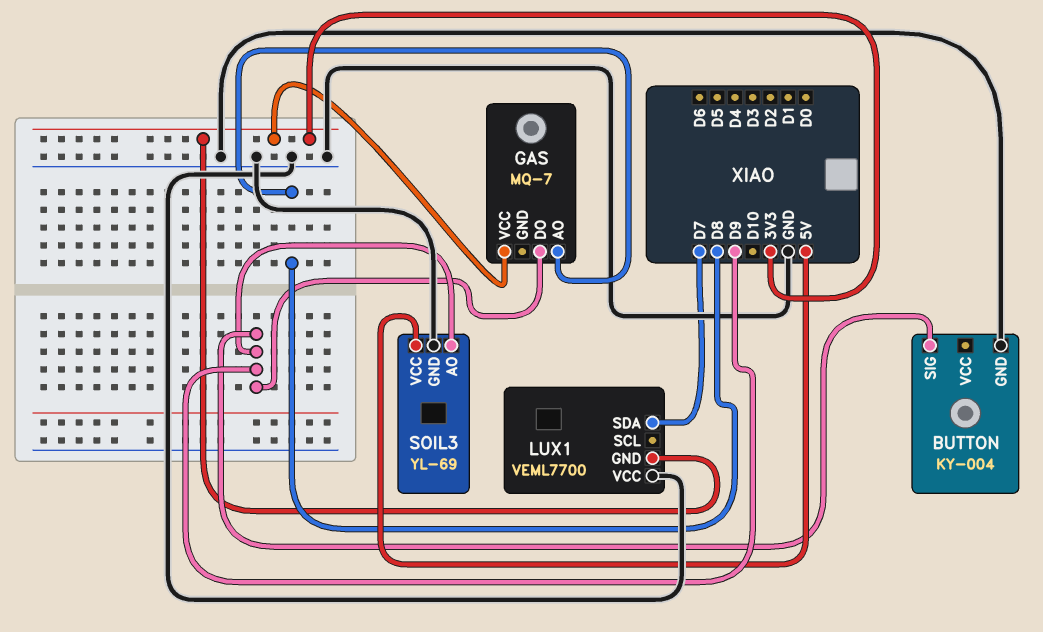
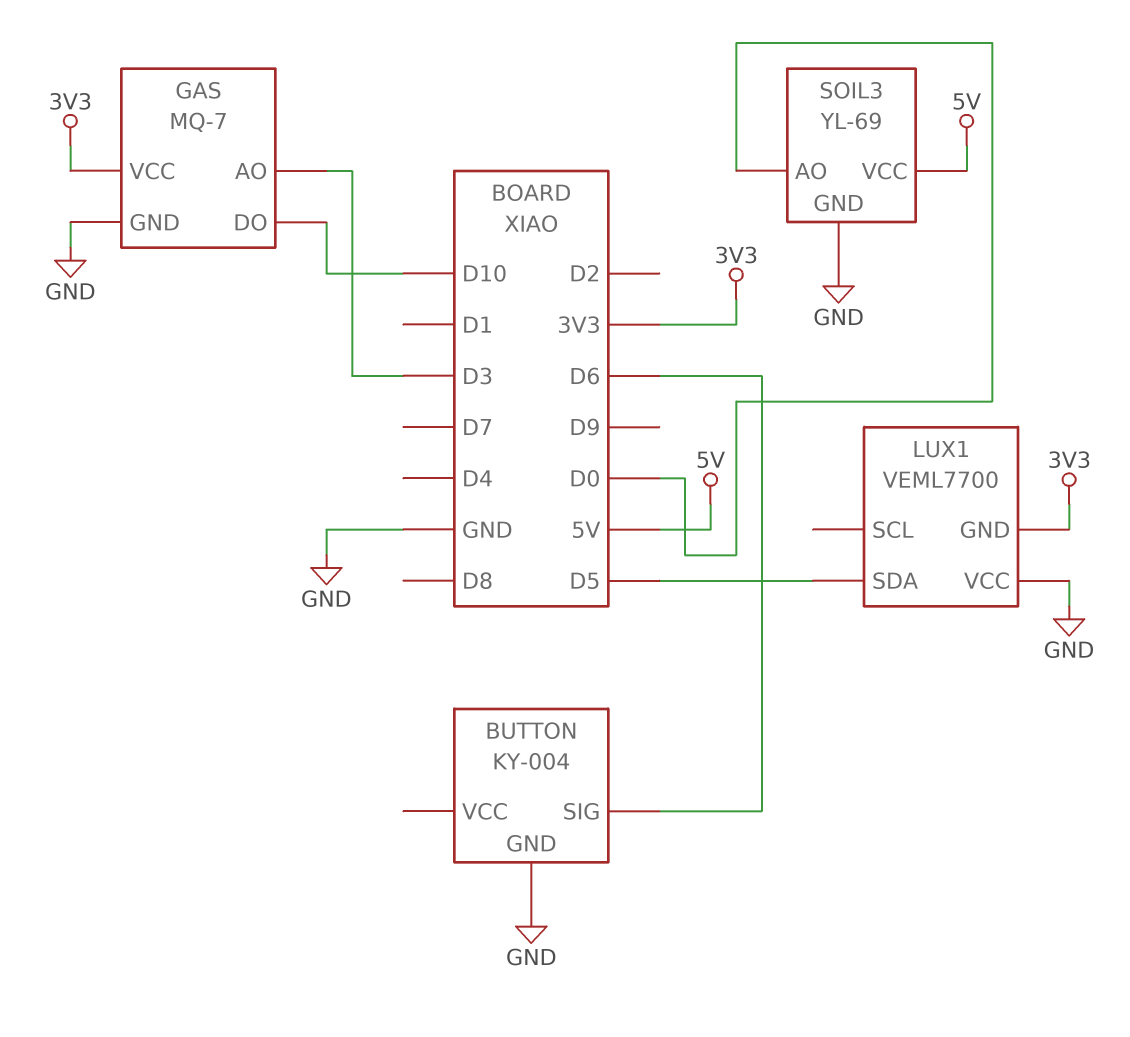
BUTTON pin SIG: D9 -> D6
GAS pin AO: D8 -> D3
GAS pin DO: D9 -> D10
GAS pin GND: none -> GND
LUX1 pin SDA: D7 -> D5
SOIL3 pin AO: D9 -> D0

